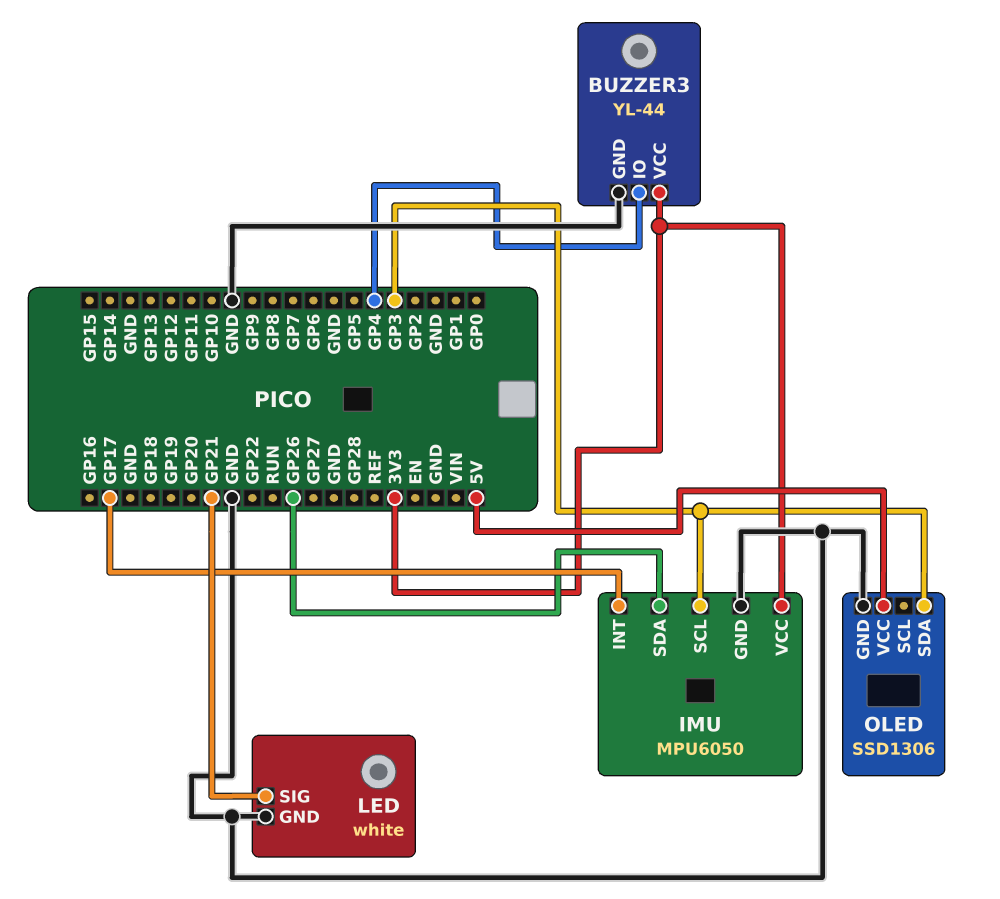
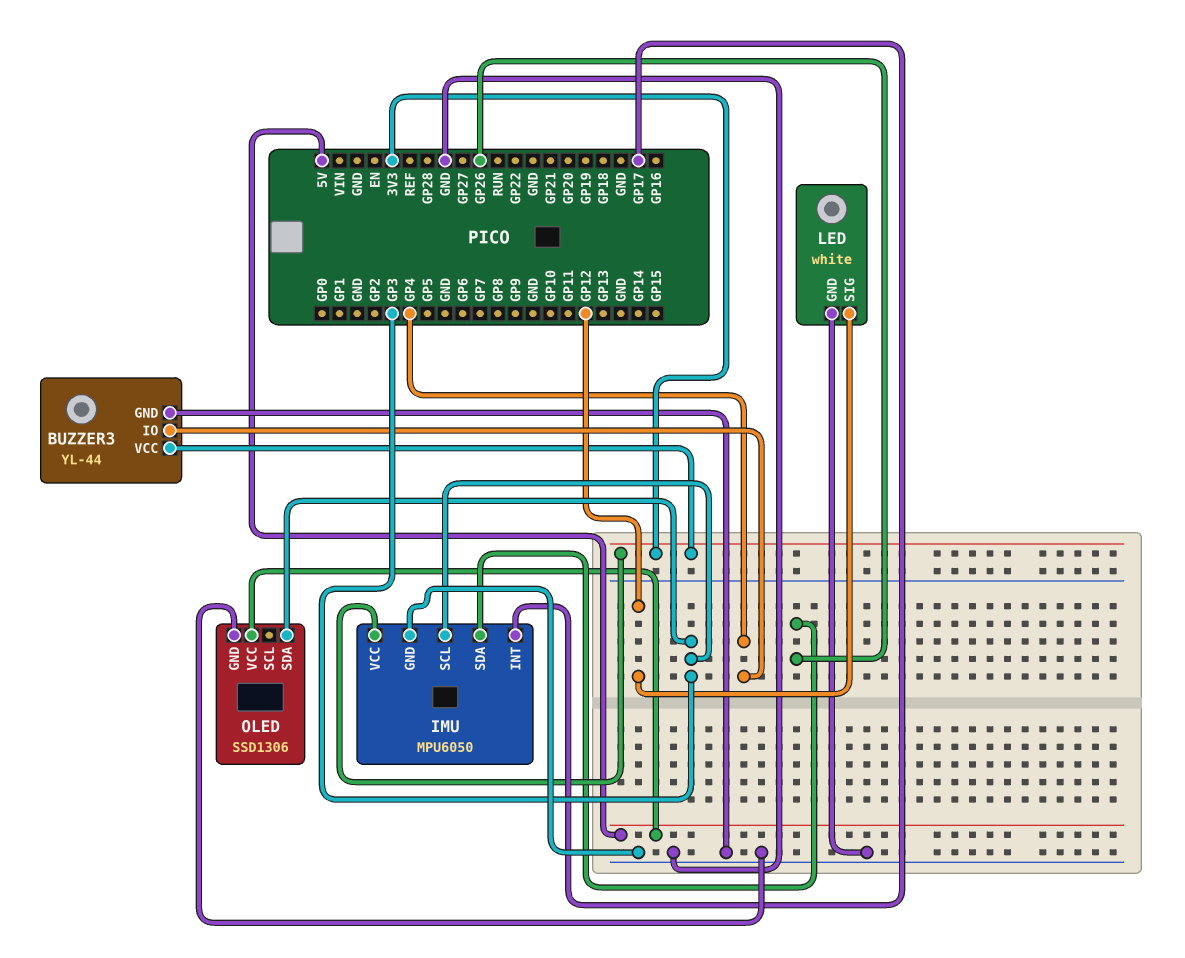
LED pin SIG: GP21 -> GP12

